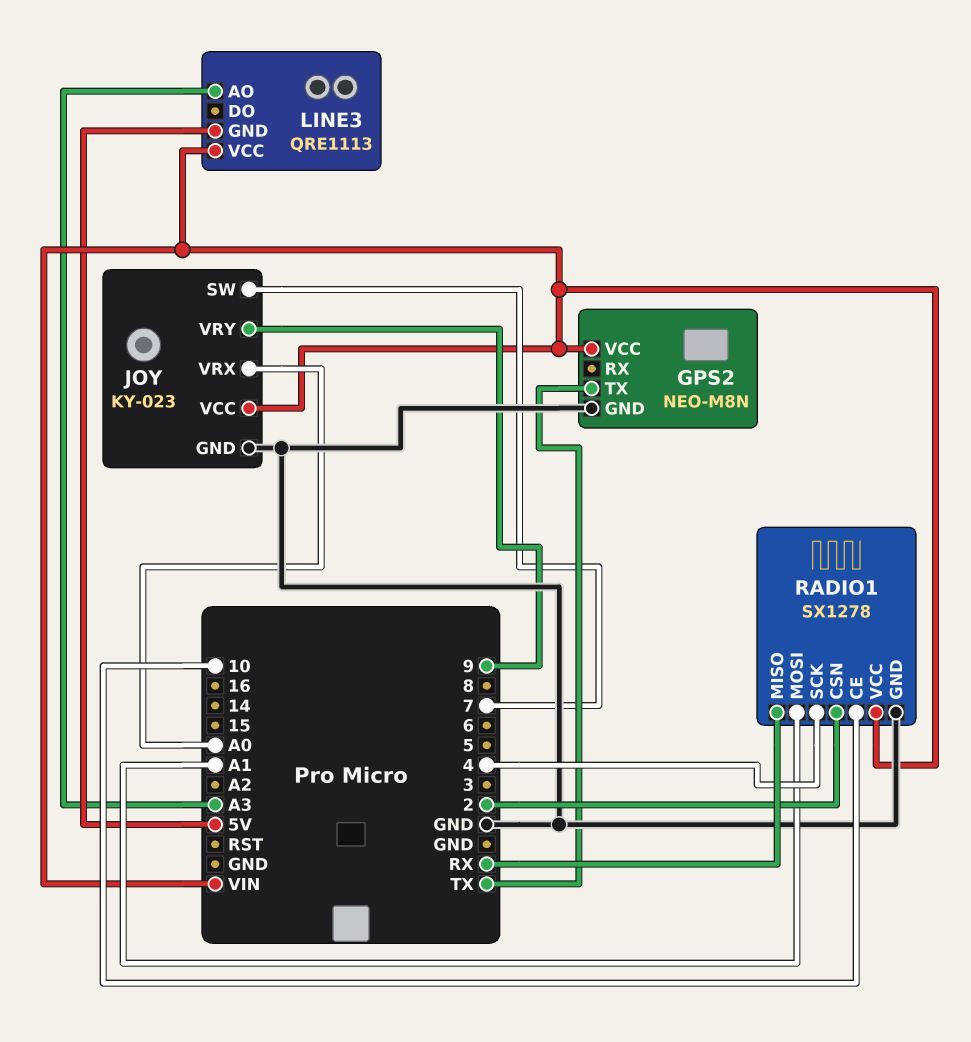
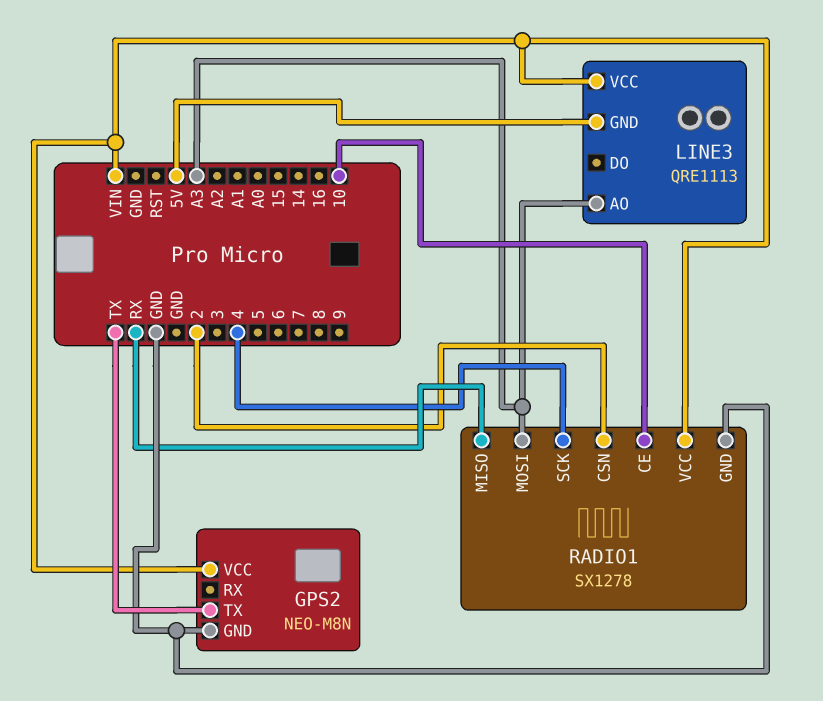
JOY: KY-023 -> none
JOY pin GND: GND -> none
JOY pin SW: 7 -> none
JOY pin VCC: VIN -> none
JOY pin VRX: A0 -> none
JOY pin VRY: 9 -> none
RADIO1 pin MOSI: A1 -> A3

